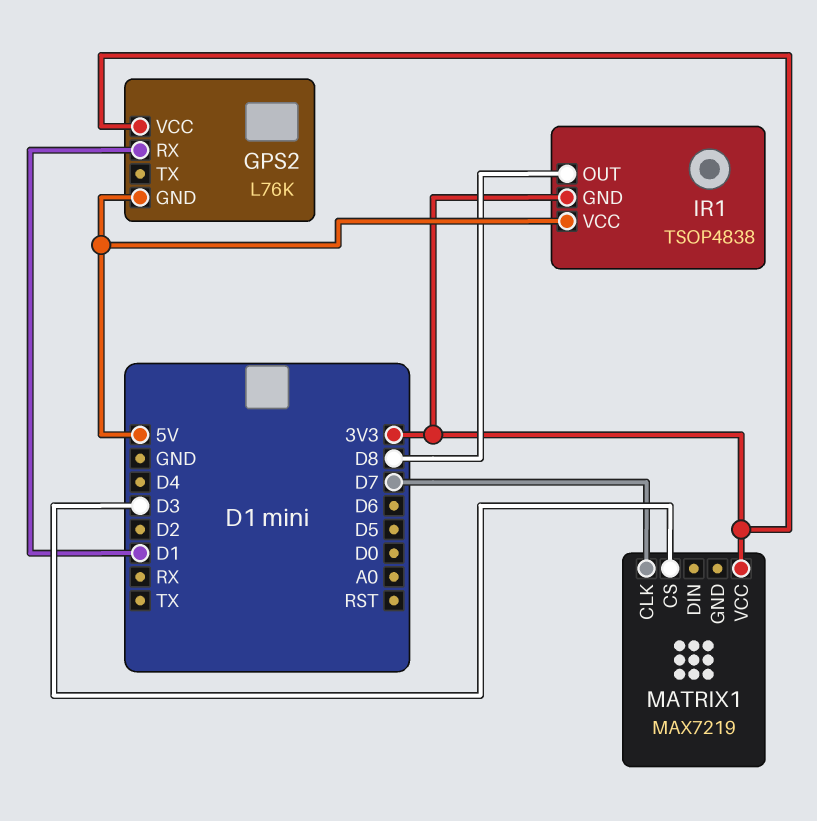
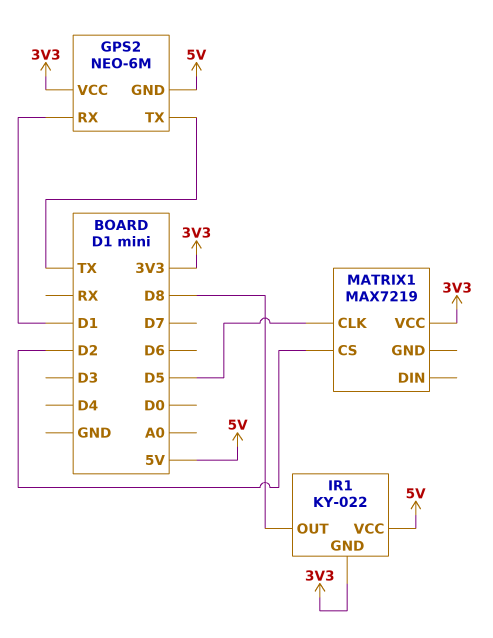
GPS2: L76K -> NEO-6M
GPS2 pin TX: none -> TX
IR1: TSOP4838 -> KY-022
MATRIX1 pin CLK: D7 -> D5
MATRIX1 pin CS: D3 -> D2

